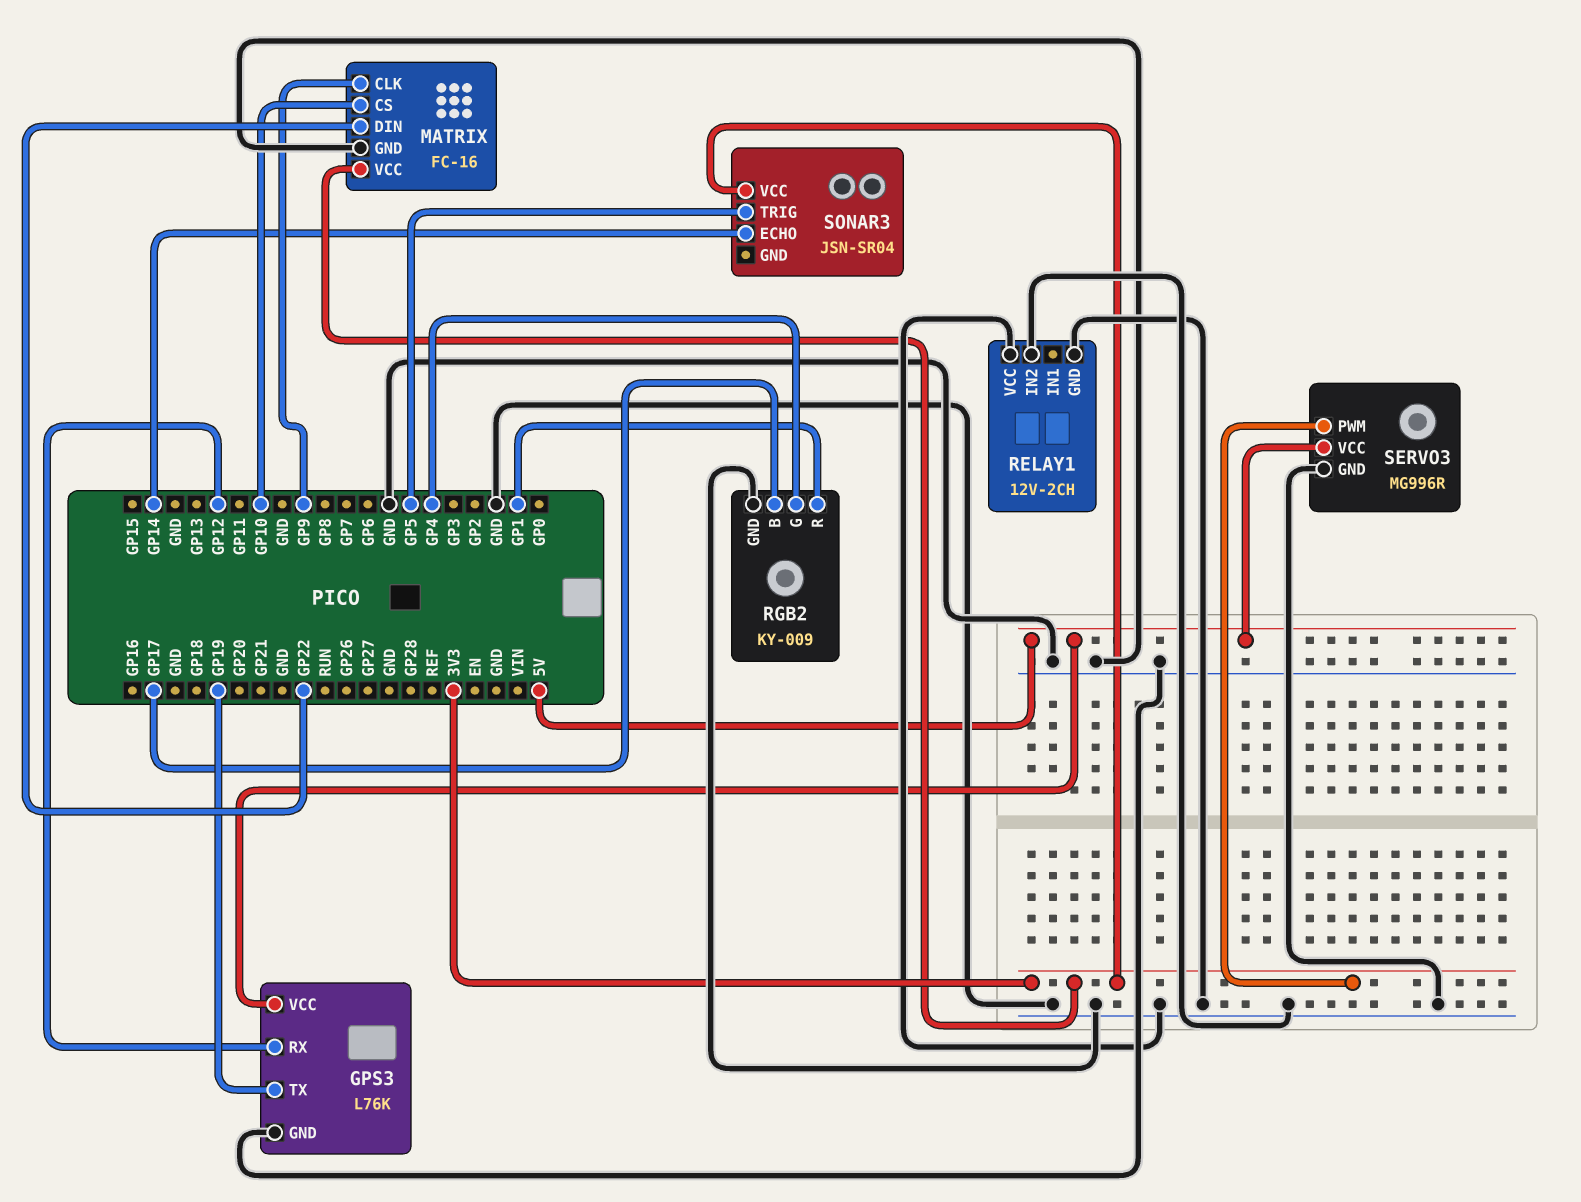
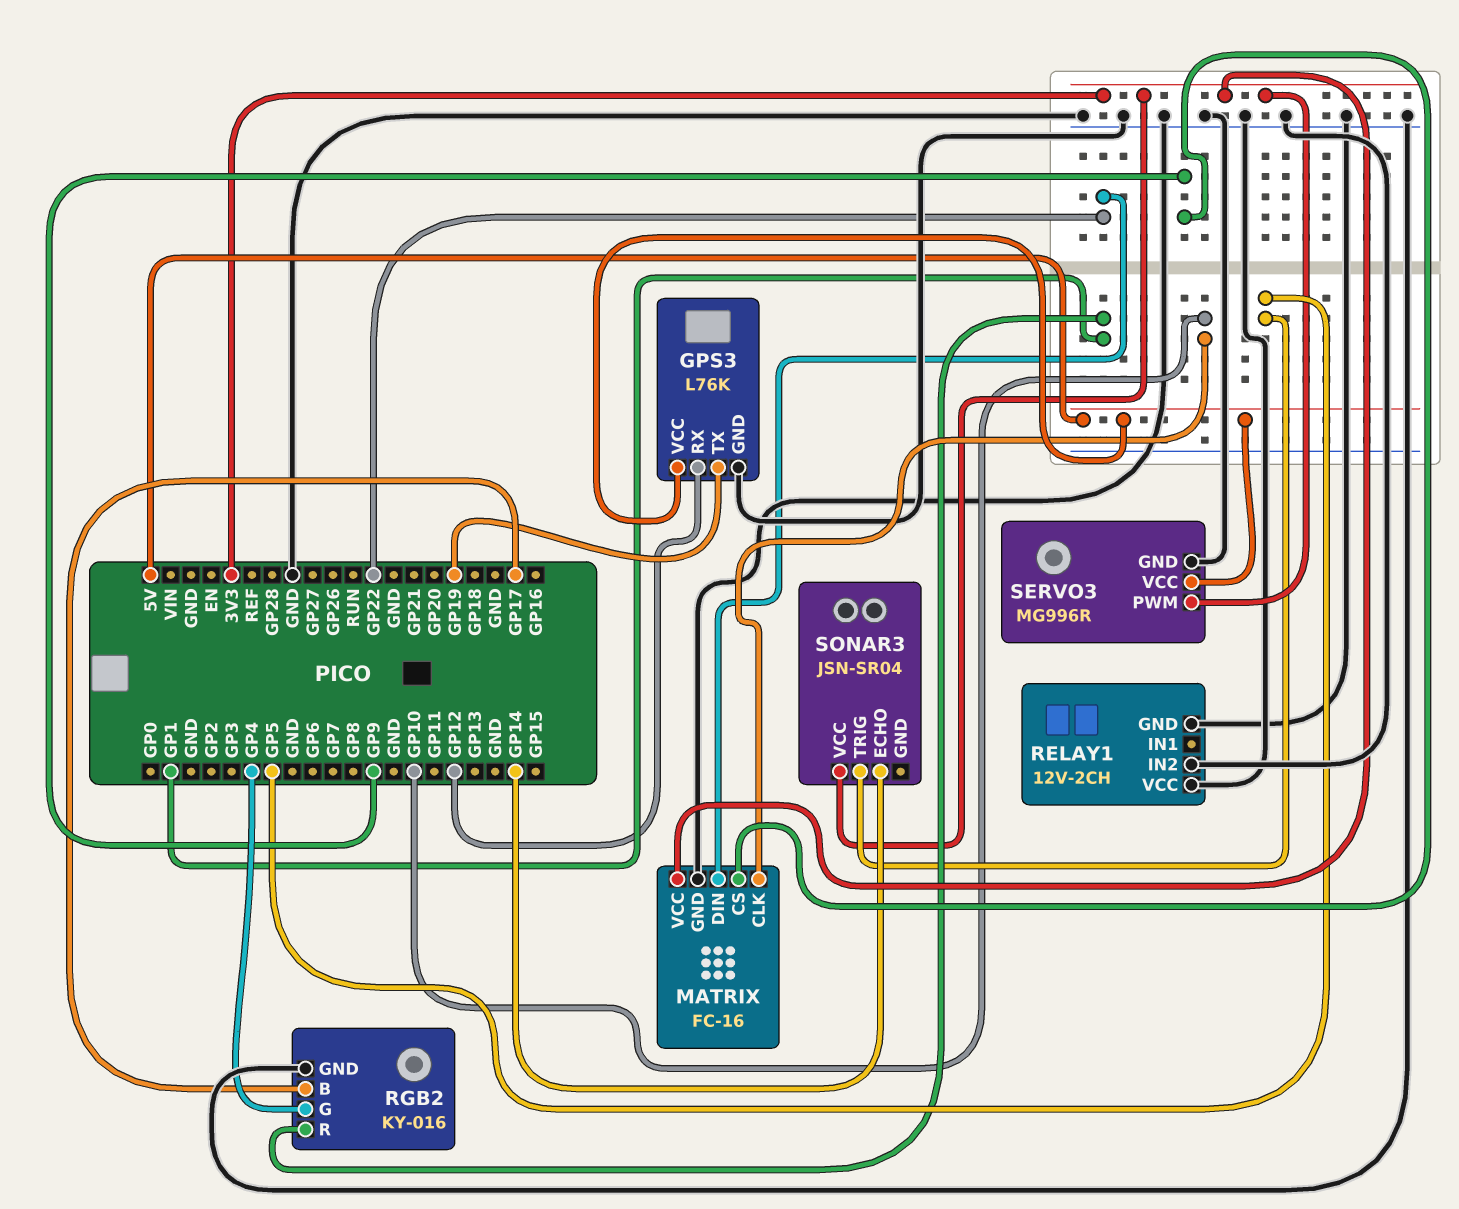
MATRIX pin CLK: GP9 -> GP10
MATRIX pin CS: GP10 -> GP9
RGB2: KY-009 -> KY-016

